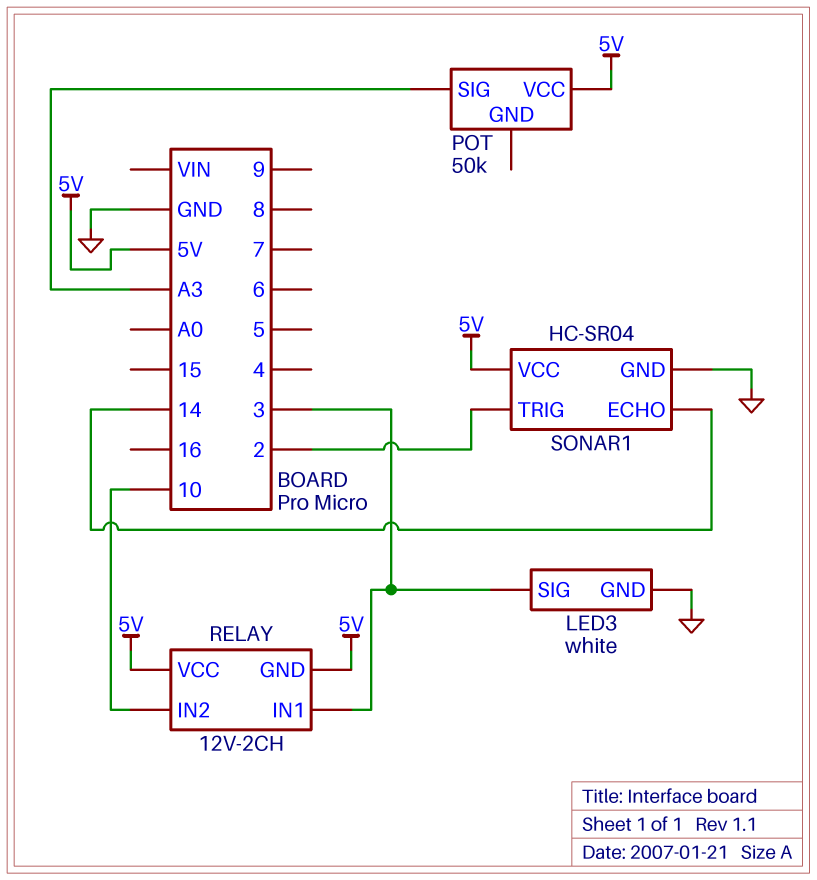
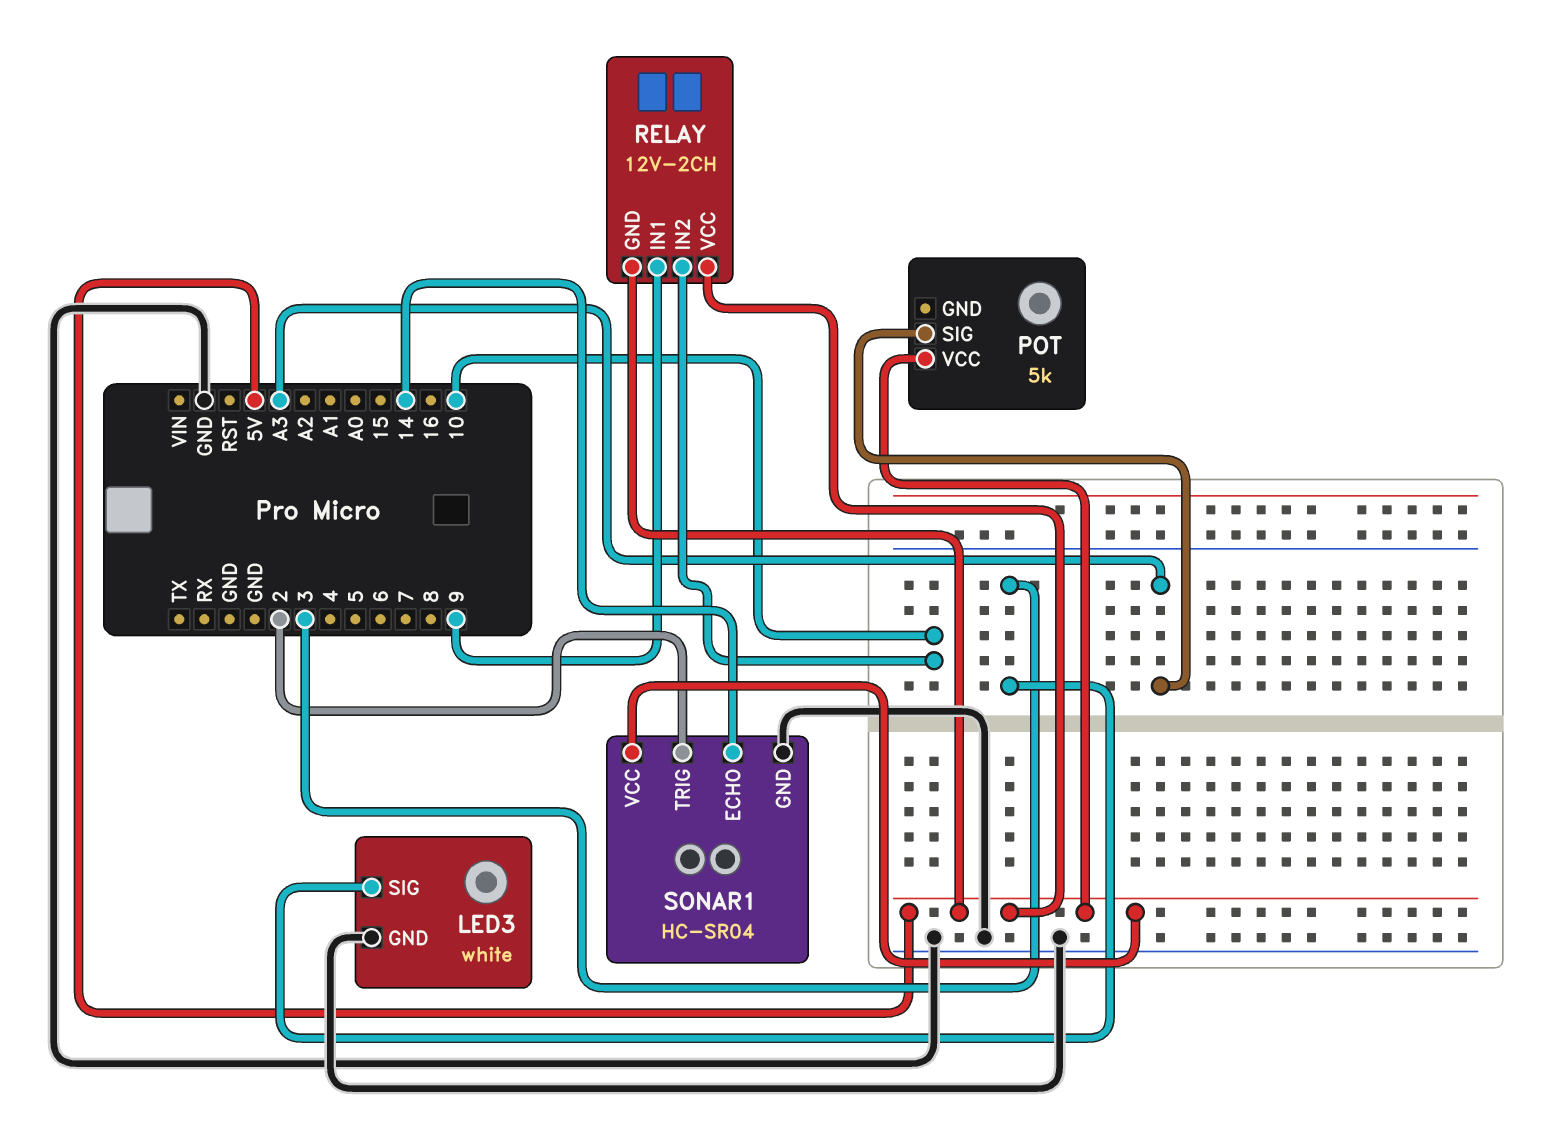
POT: 50k -> 5k
RELAY pin IN1: 3 -> 9

